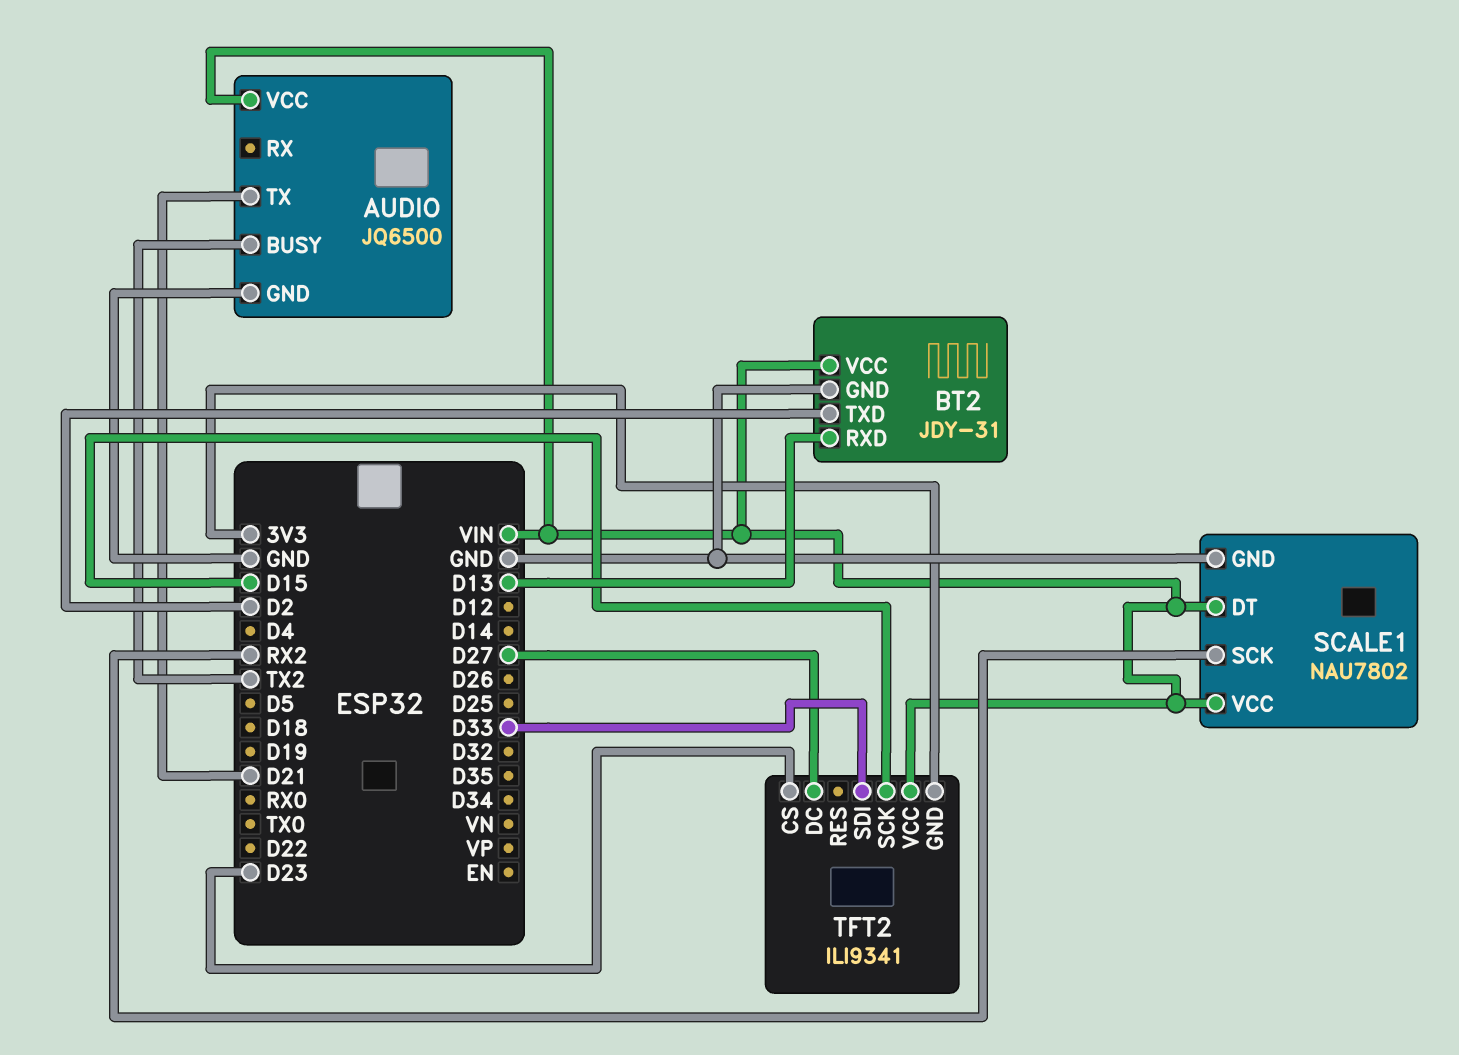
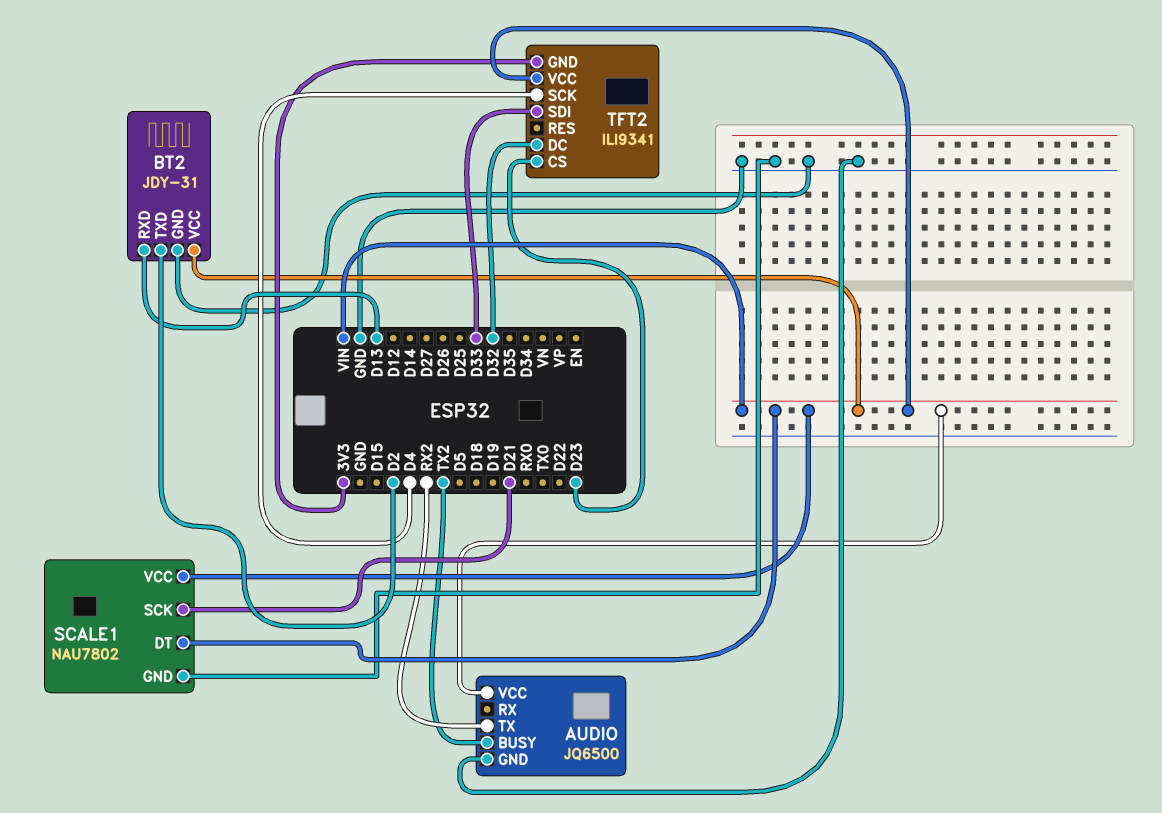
AUDIO pin TX: D21 -> RX2
SCALE1 pin SCK: RX2 -> D21
TFT2 pin DC: D27 -> D32
TFT2 pin SCK: D15 -> D4

